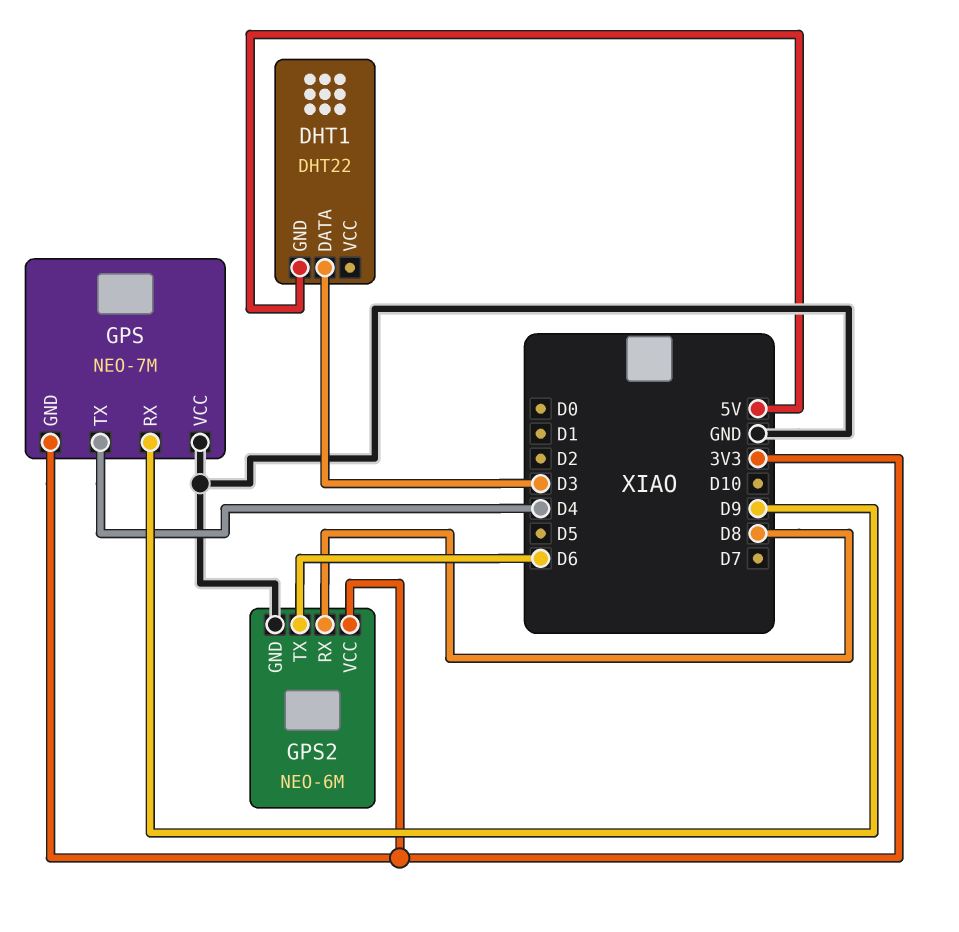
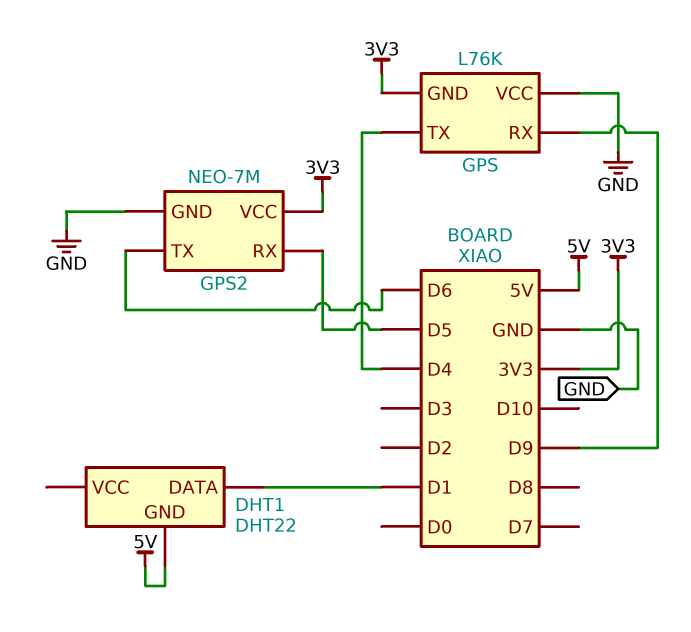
DHT1 pin DATA: D3 -> D1
GPS: NEO-7M -> L76K
GPS2: NEO-6M -> NEO-7M
GPS2 pin RX: D8 -> D5

